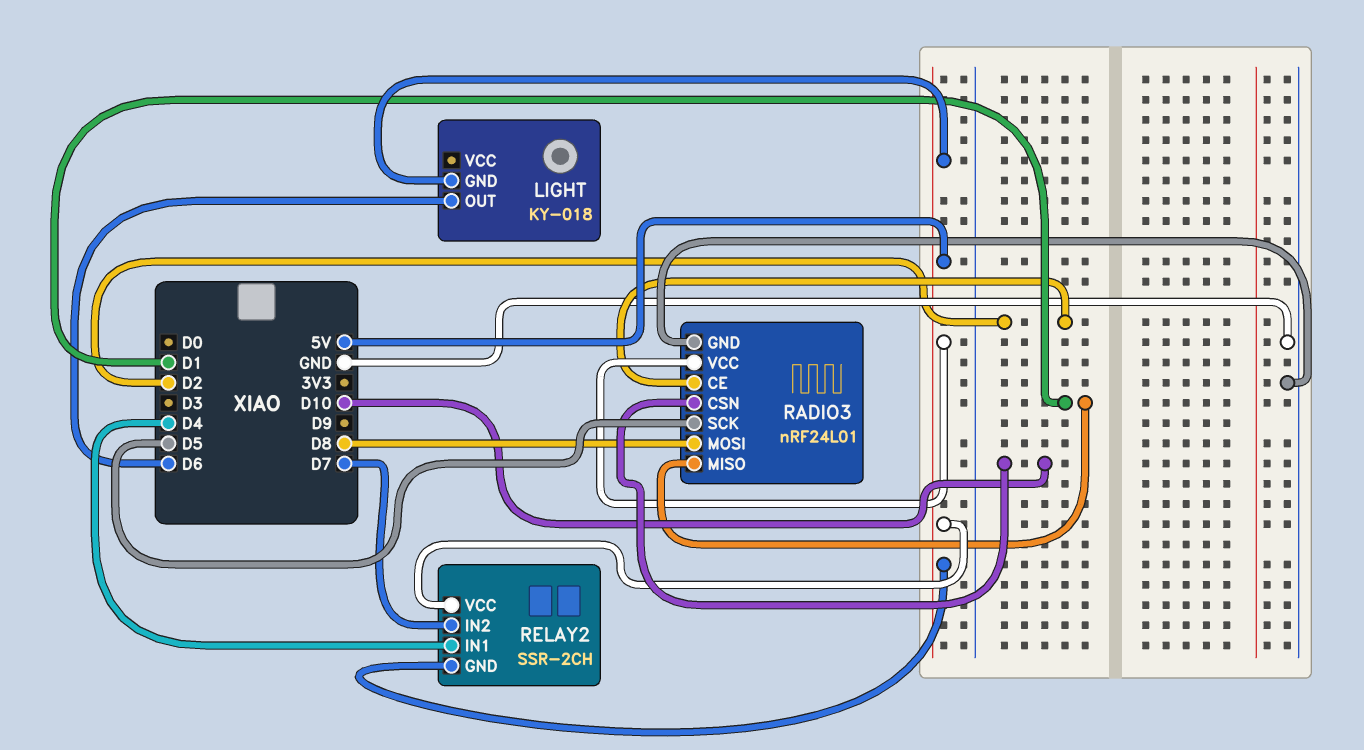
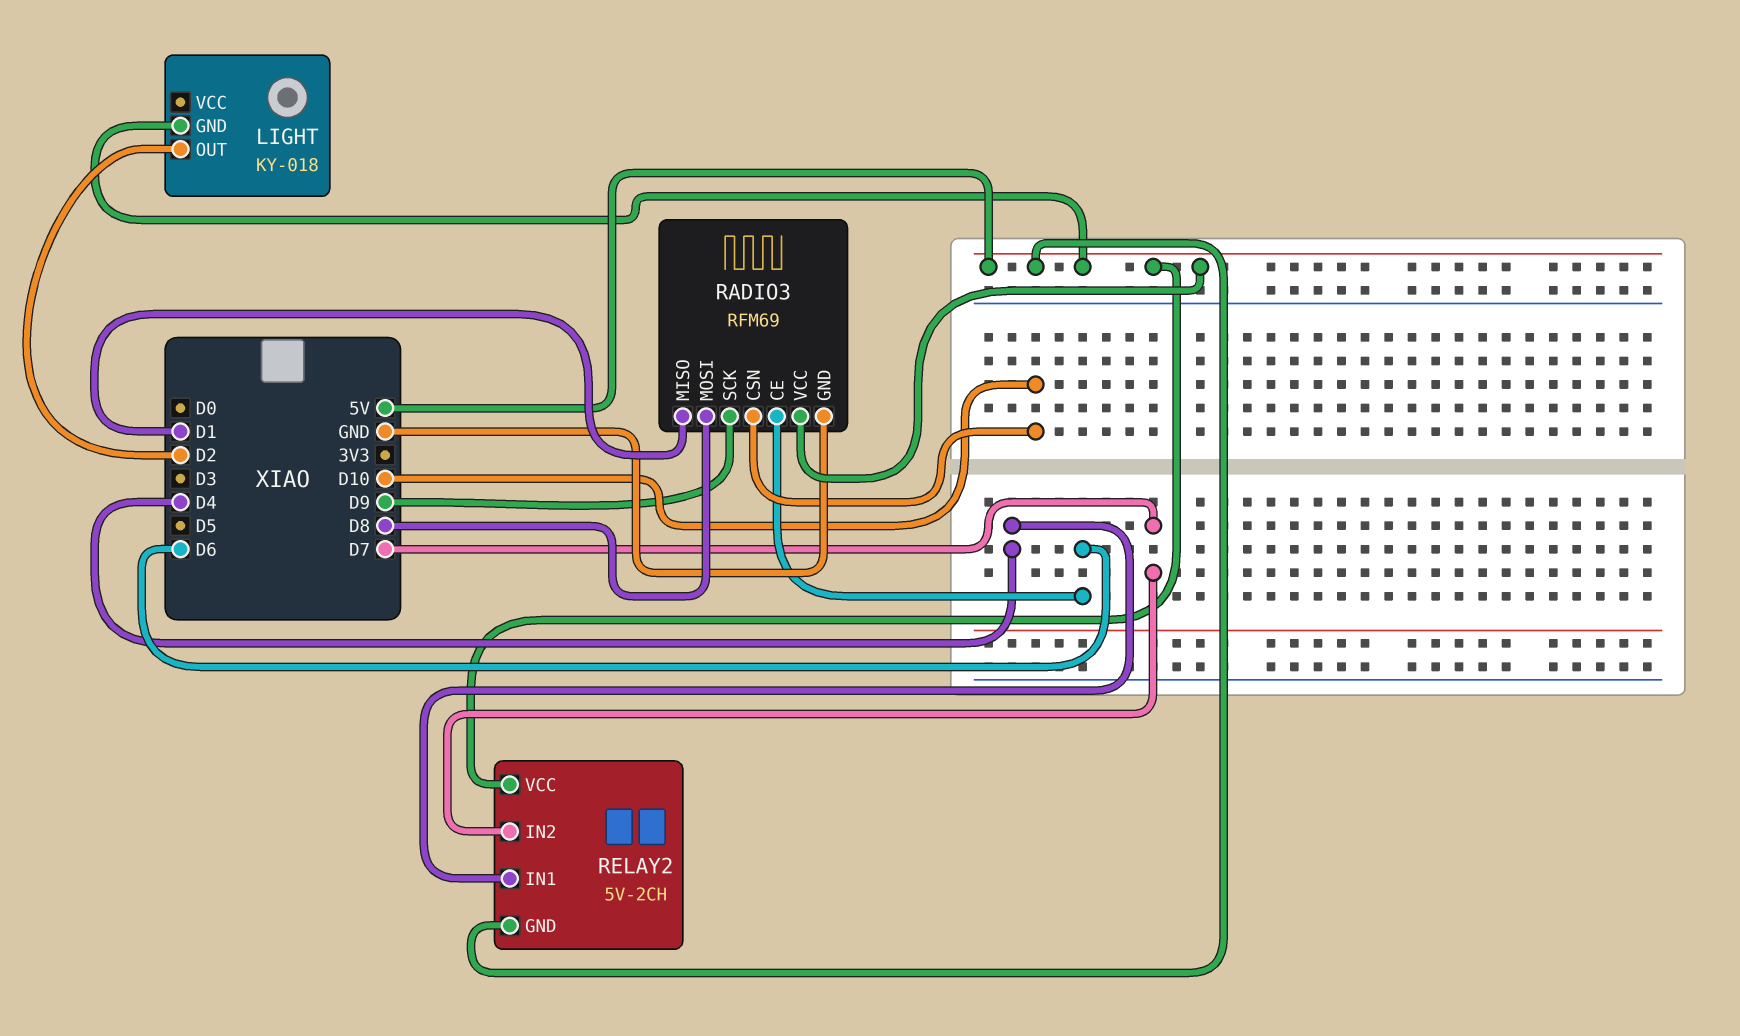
LIGHT pin OUT: D6 -> D2
RADIO3: nRF24L01 -> RFM69
RADIO3 pin CE: D2 -> D6
RADIO3 pin SCK: D5 -> D9
RELAY2: SSR-2CH -> 5V-2CH

